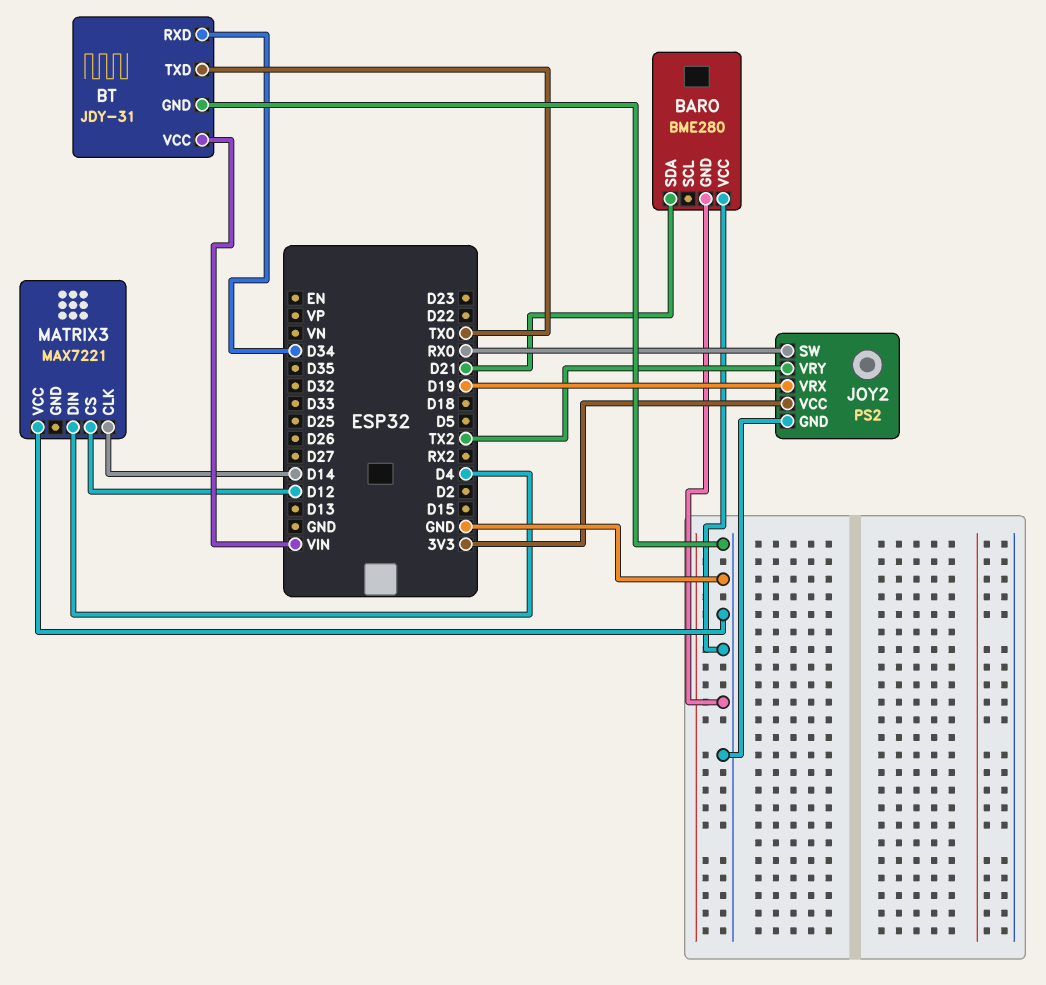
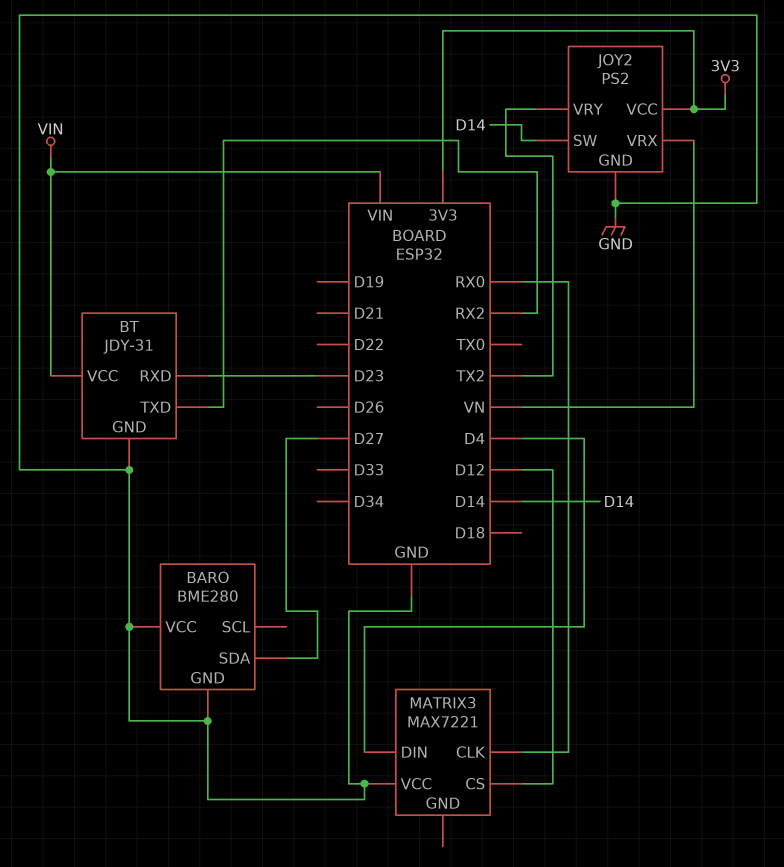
BARO pin SDA: D21 -> D27
BT pin RXD: D34 -> D23
BT pin TXD: TX0 -> RX2
JOY2 pin SW: RX0 -> D14
JOY2 pin VRX: D19 -> VN
MATRIX3 pin CLK: D14 -> RX0

